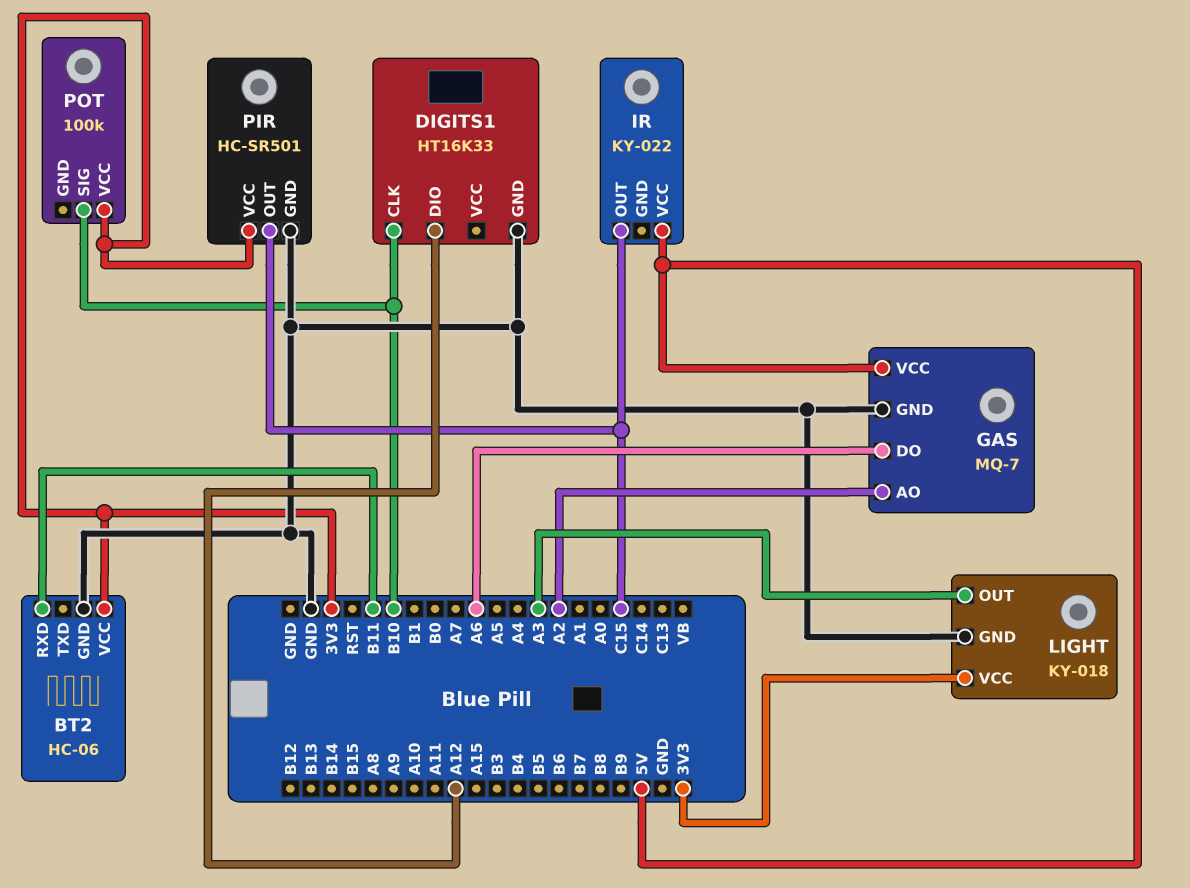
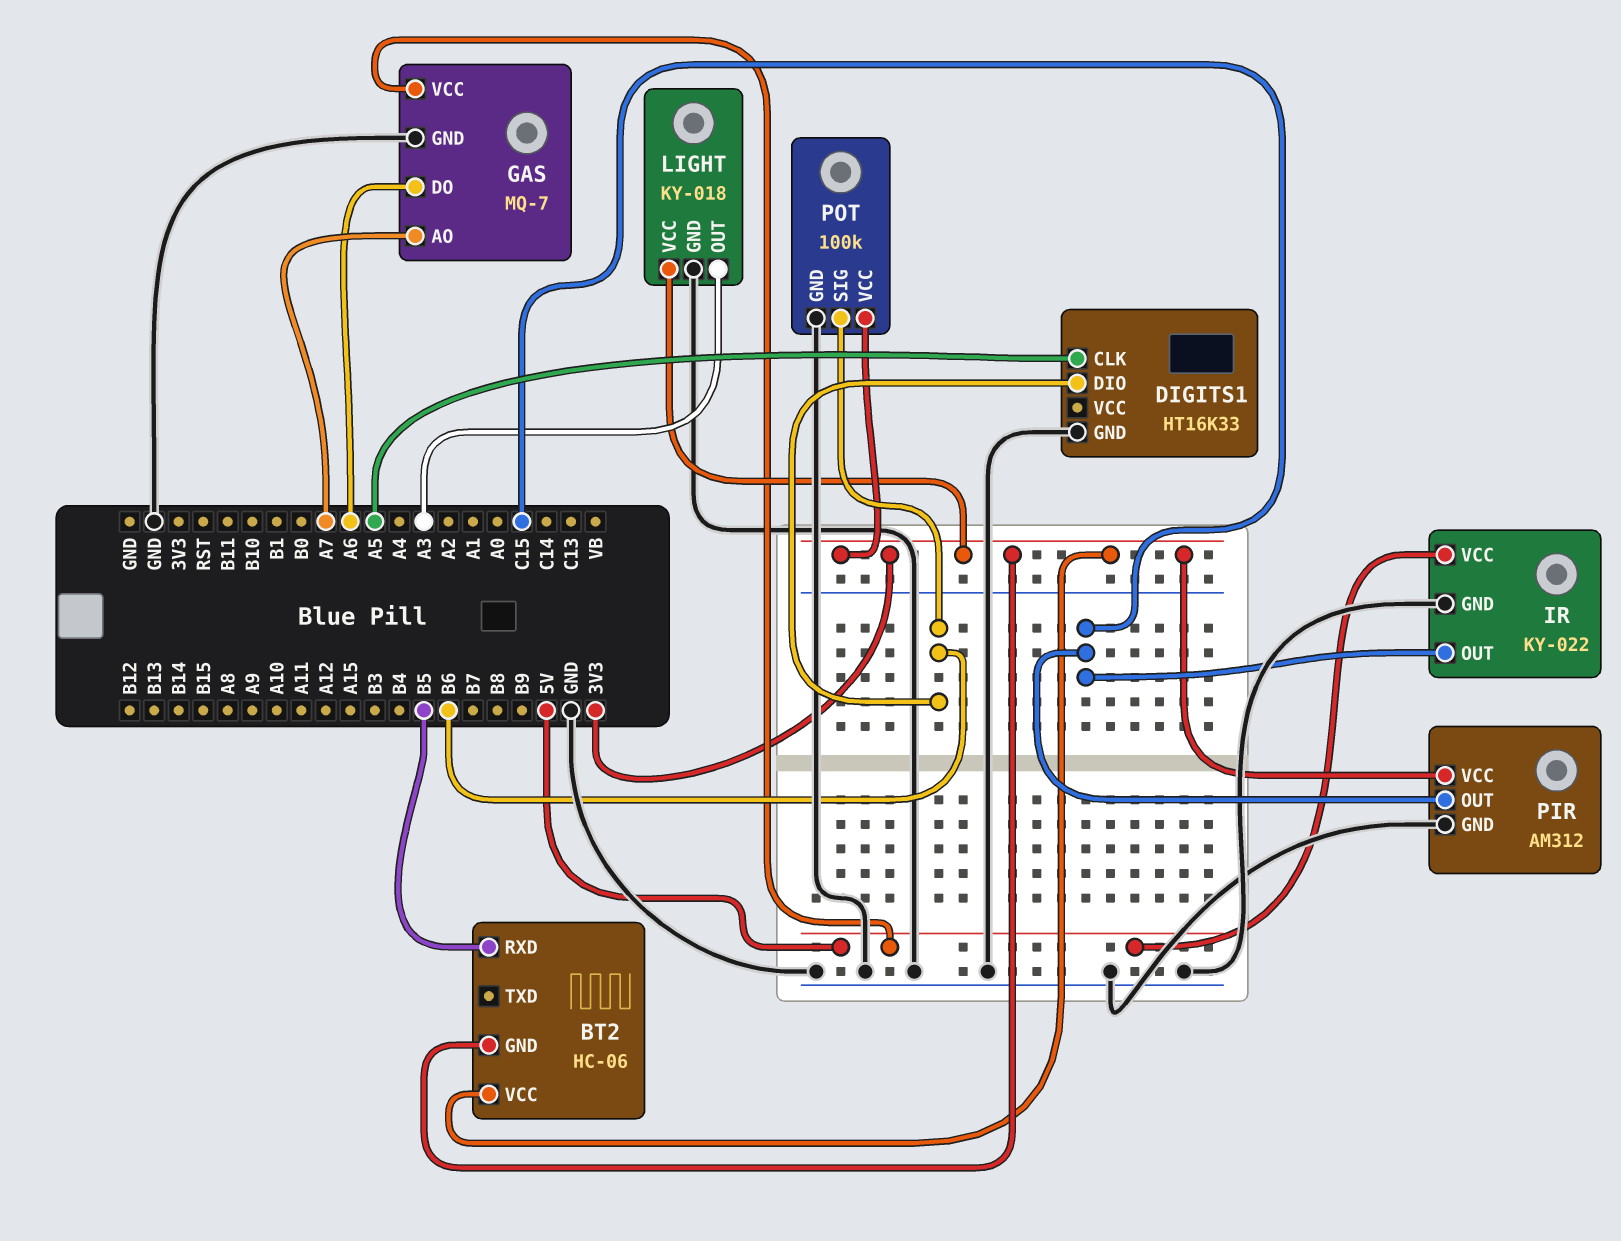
BT2 pin GND: GND -> 3V3
BT2 pin RXD: B11 -> B5
DIGITS1 pin CLK: B10 -> A5
DIGITS1 pin DIO: A12 -> B6
GAS pin AO: A2 -> A7
IR pin GND: none -> GND
PIR: HC-SR501 -> AM312
POT pin GND: none -> GND
POT pin SIG: B10 -> B6

